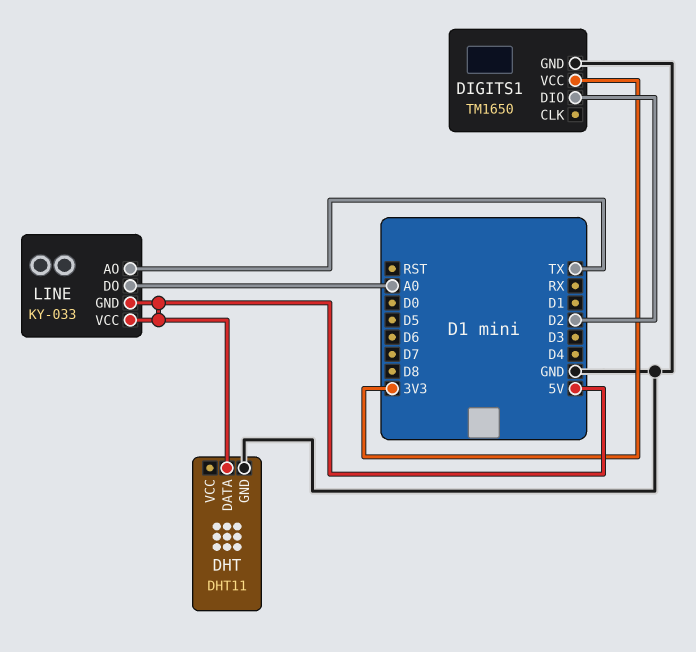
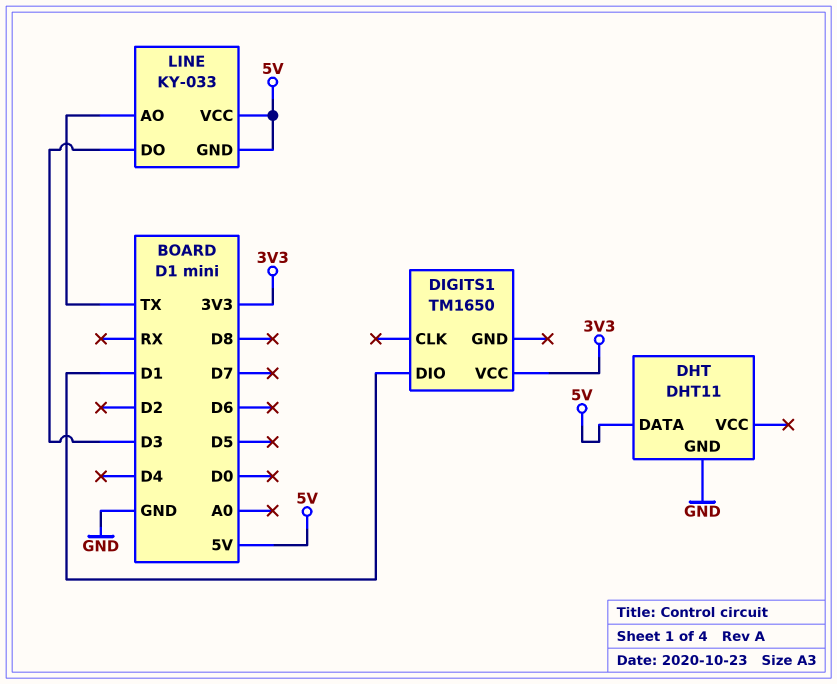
DIGITS1 pin DIO: D2 -> D1
DIGITS1 pin GND: GND -> none
LINE pin DO: A0 -> D3

